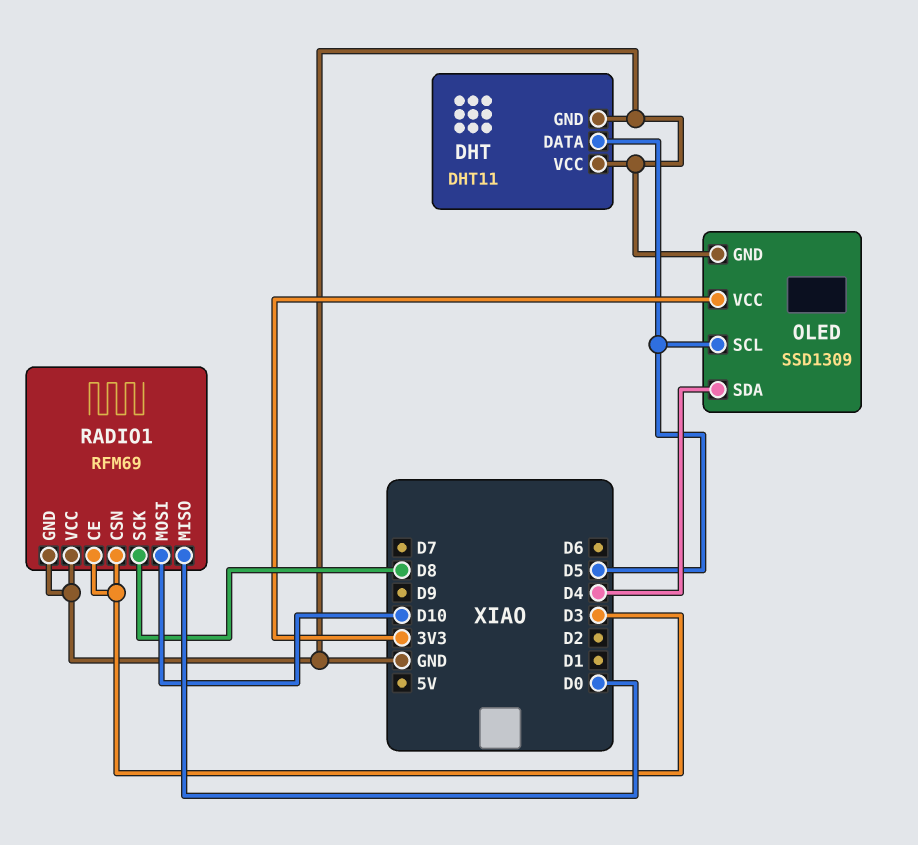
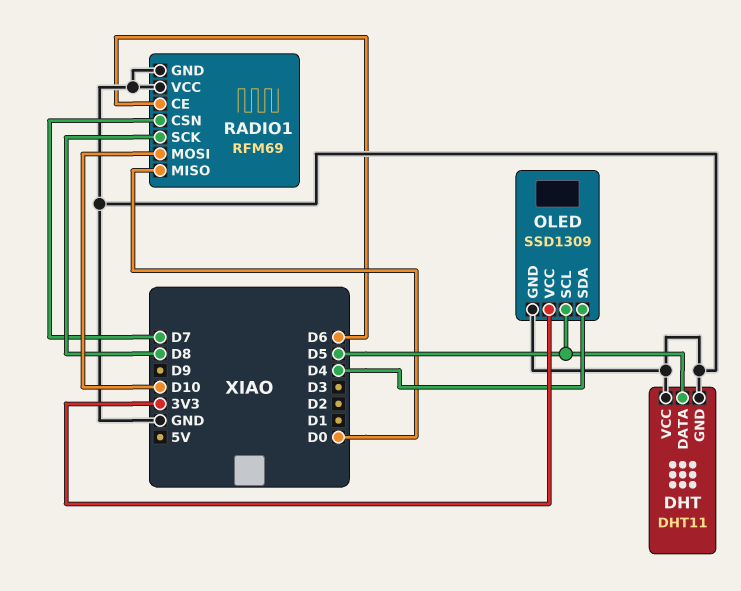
RADIO1 pin CE: D3 -> D6
RADIO1 pin CSN: D3 -> D7

